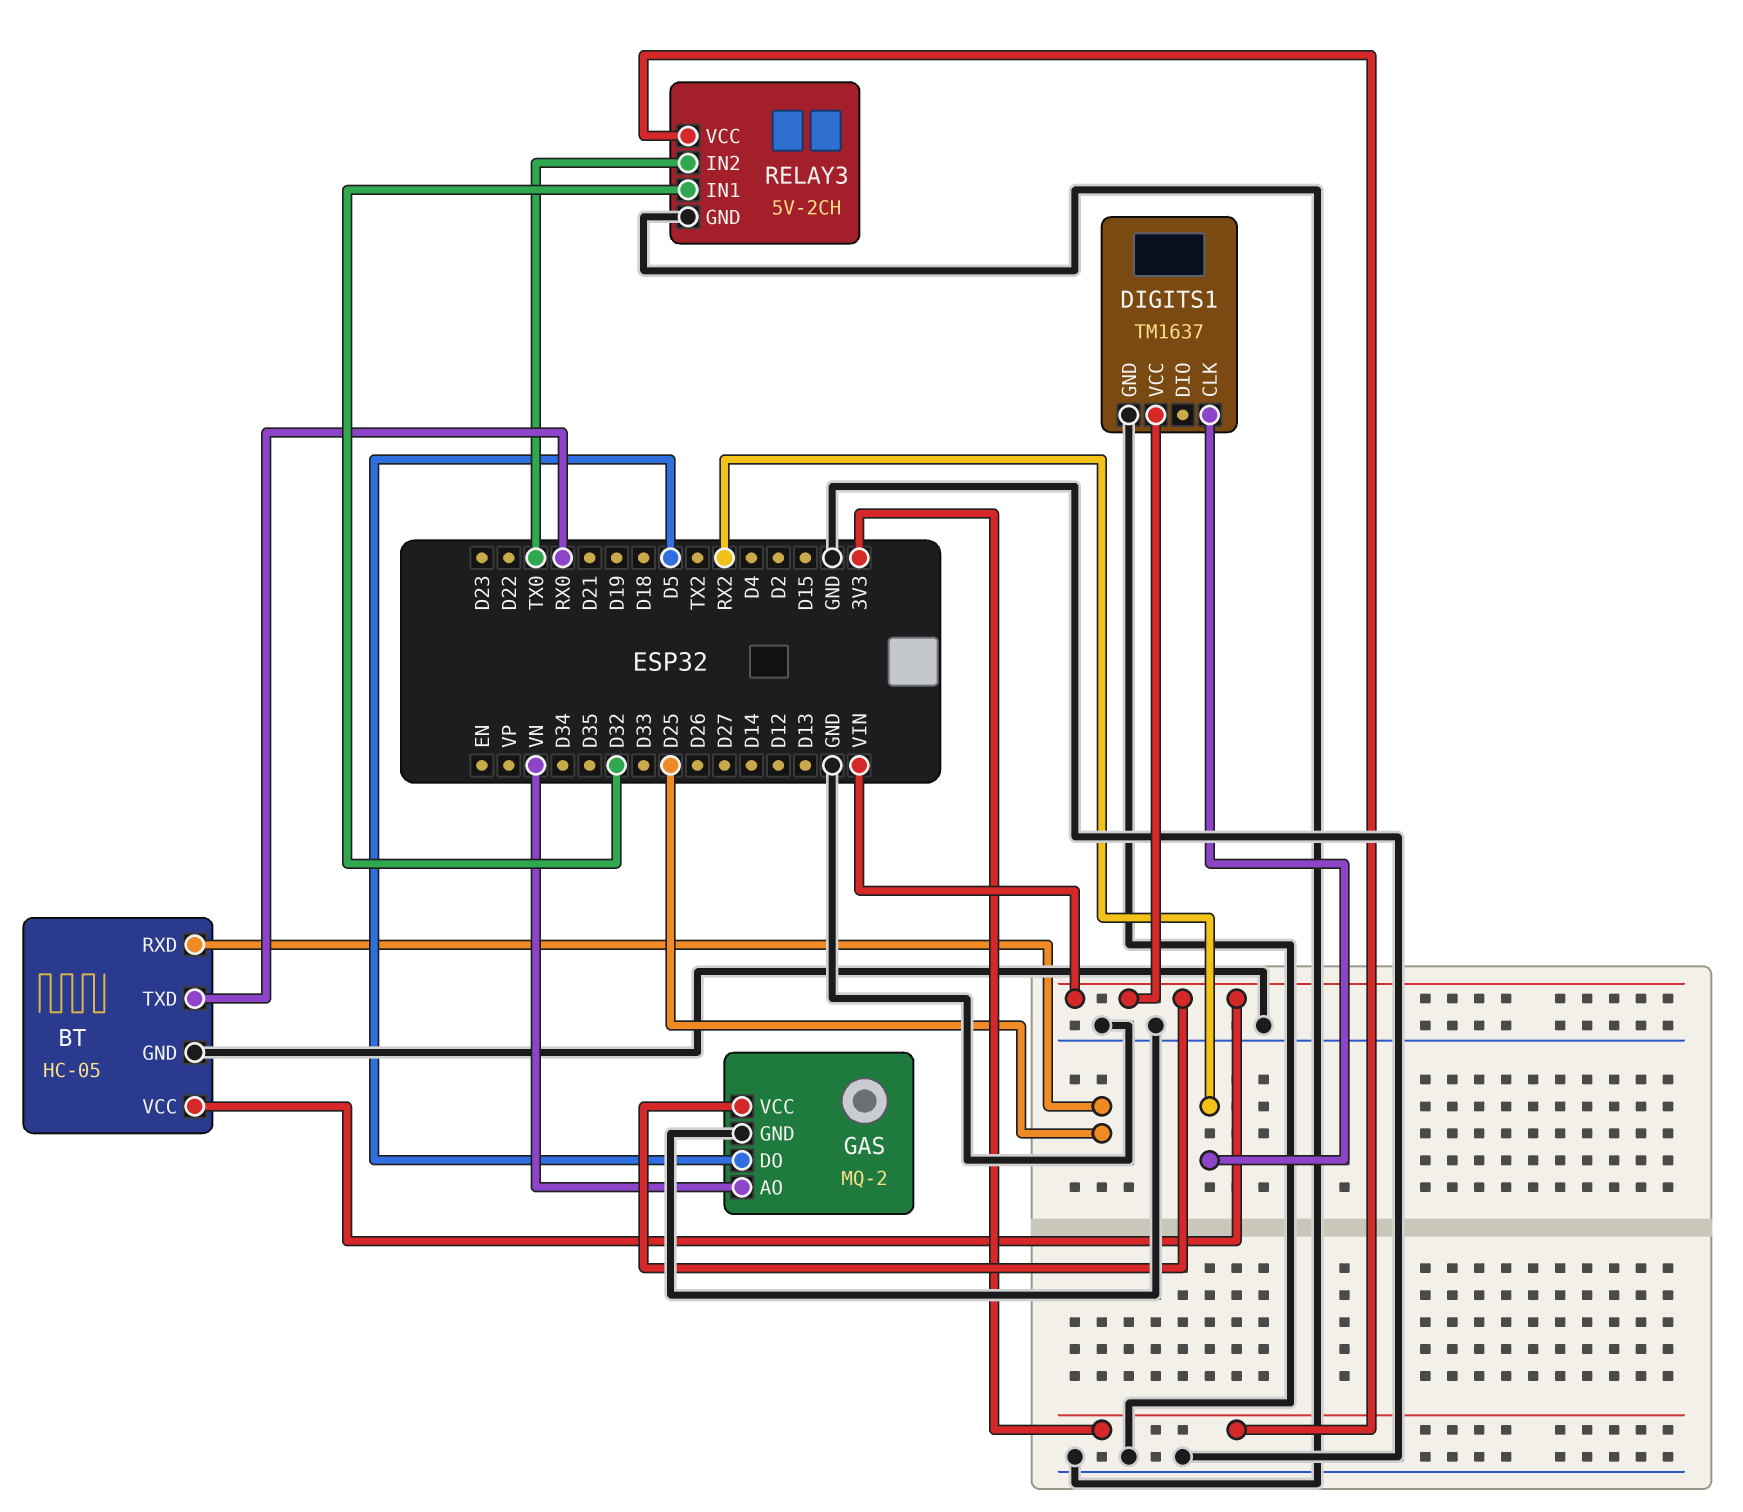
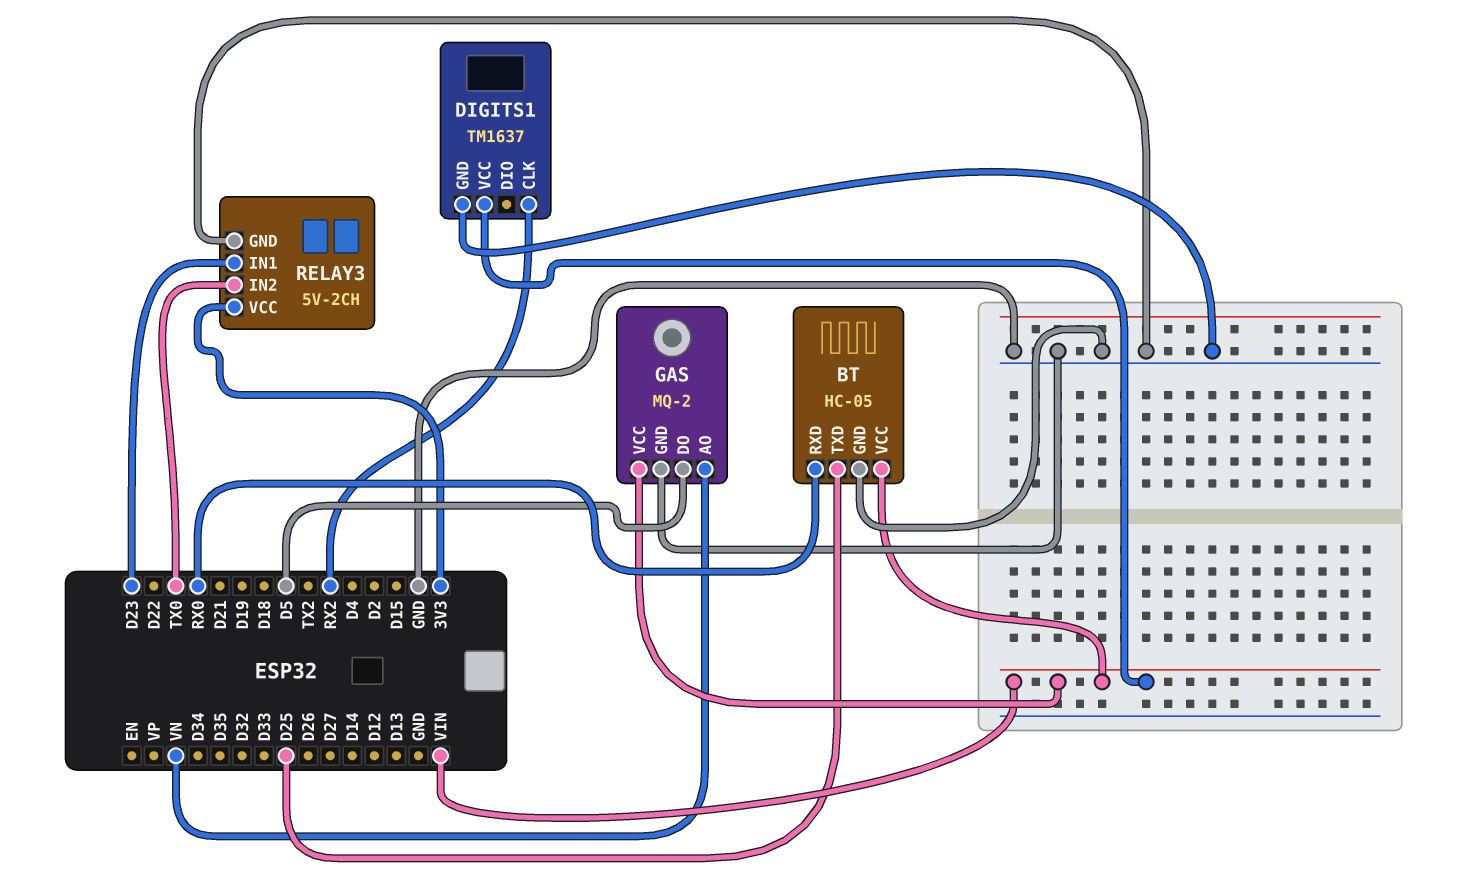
BT pin RXD: D25 -> RX0
BT pin TXD: RX0 -> D25
RELAY3 pin IN1: D32 -> D23

